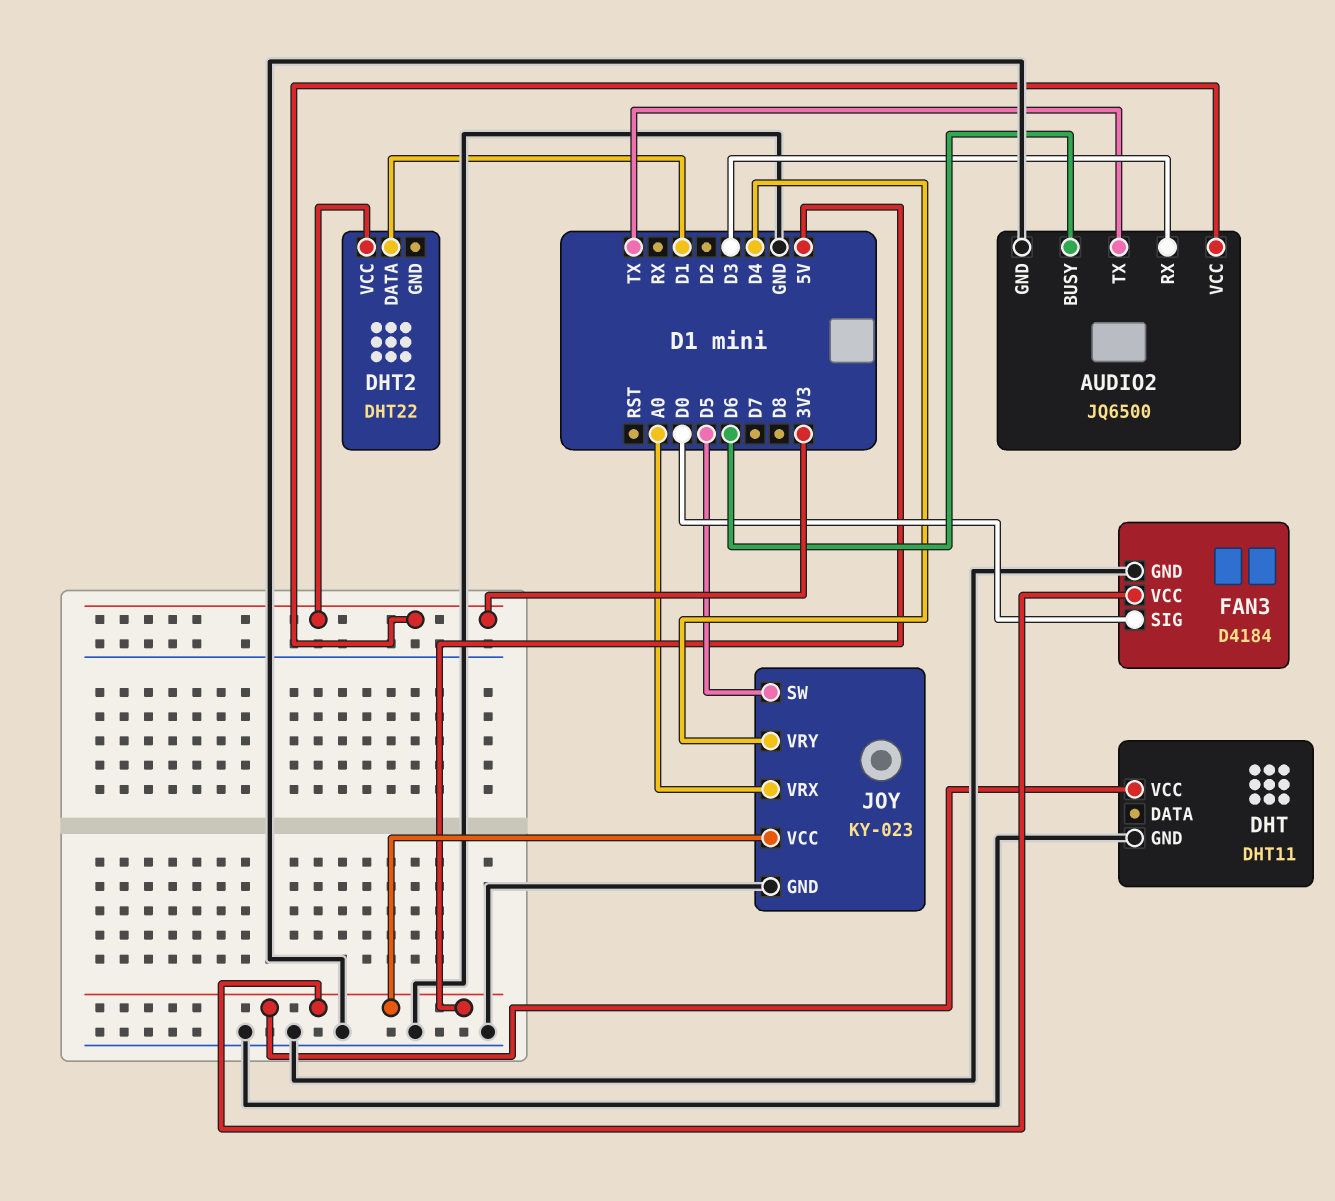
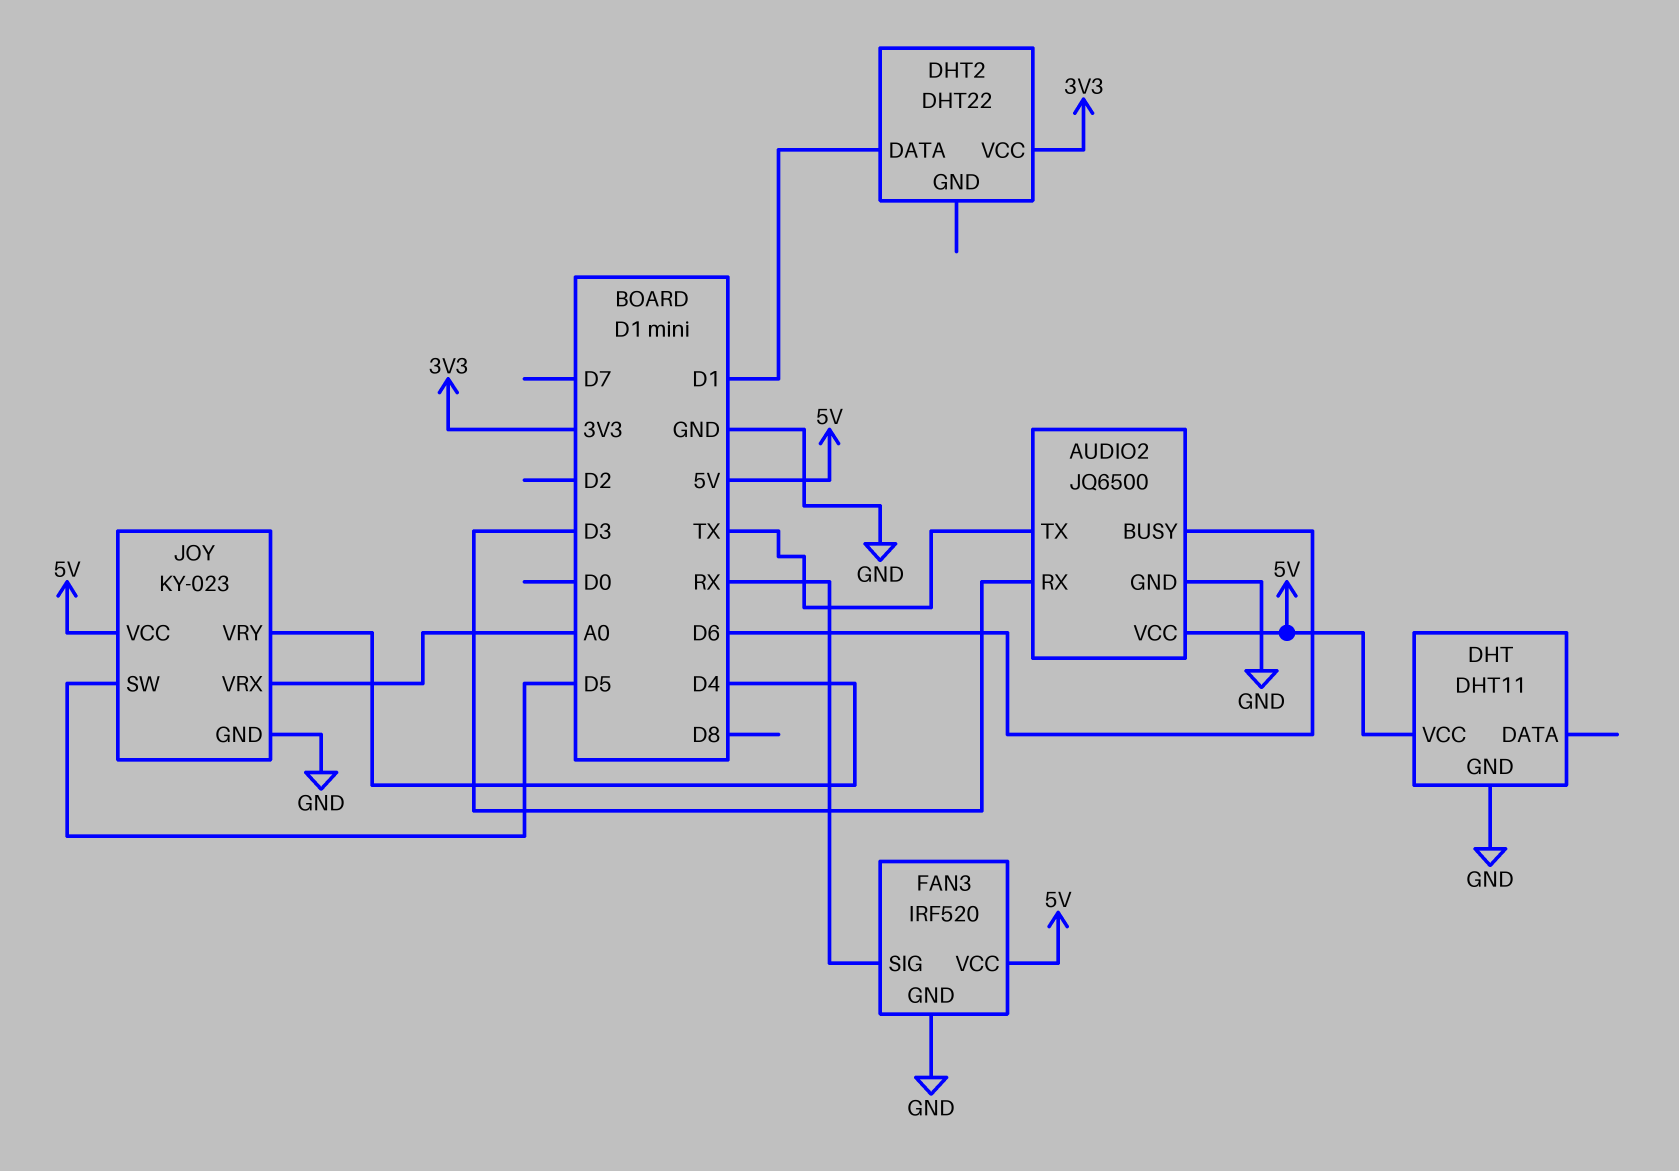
AUDIO2 pin VCC: 3V3 -> 5V
FAN3: D4184 -> IRF520
FAN3 pin SIG: D0 -> RX

